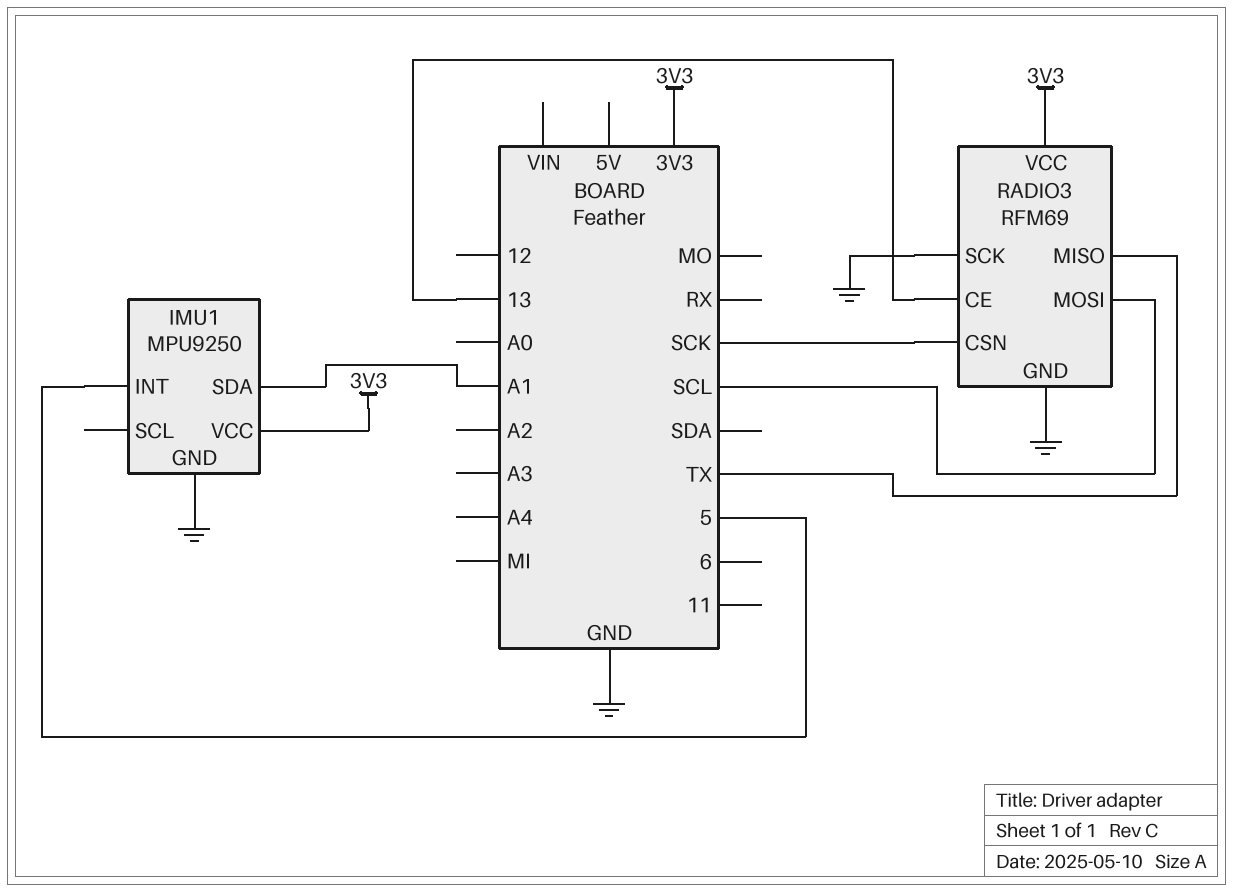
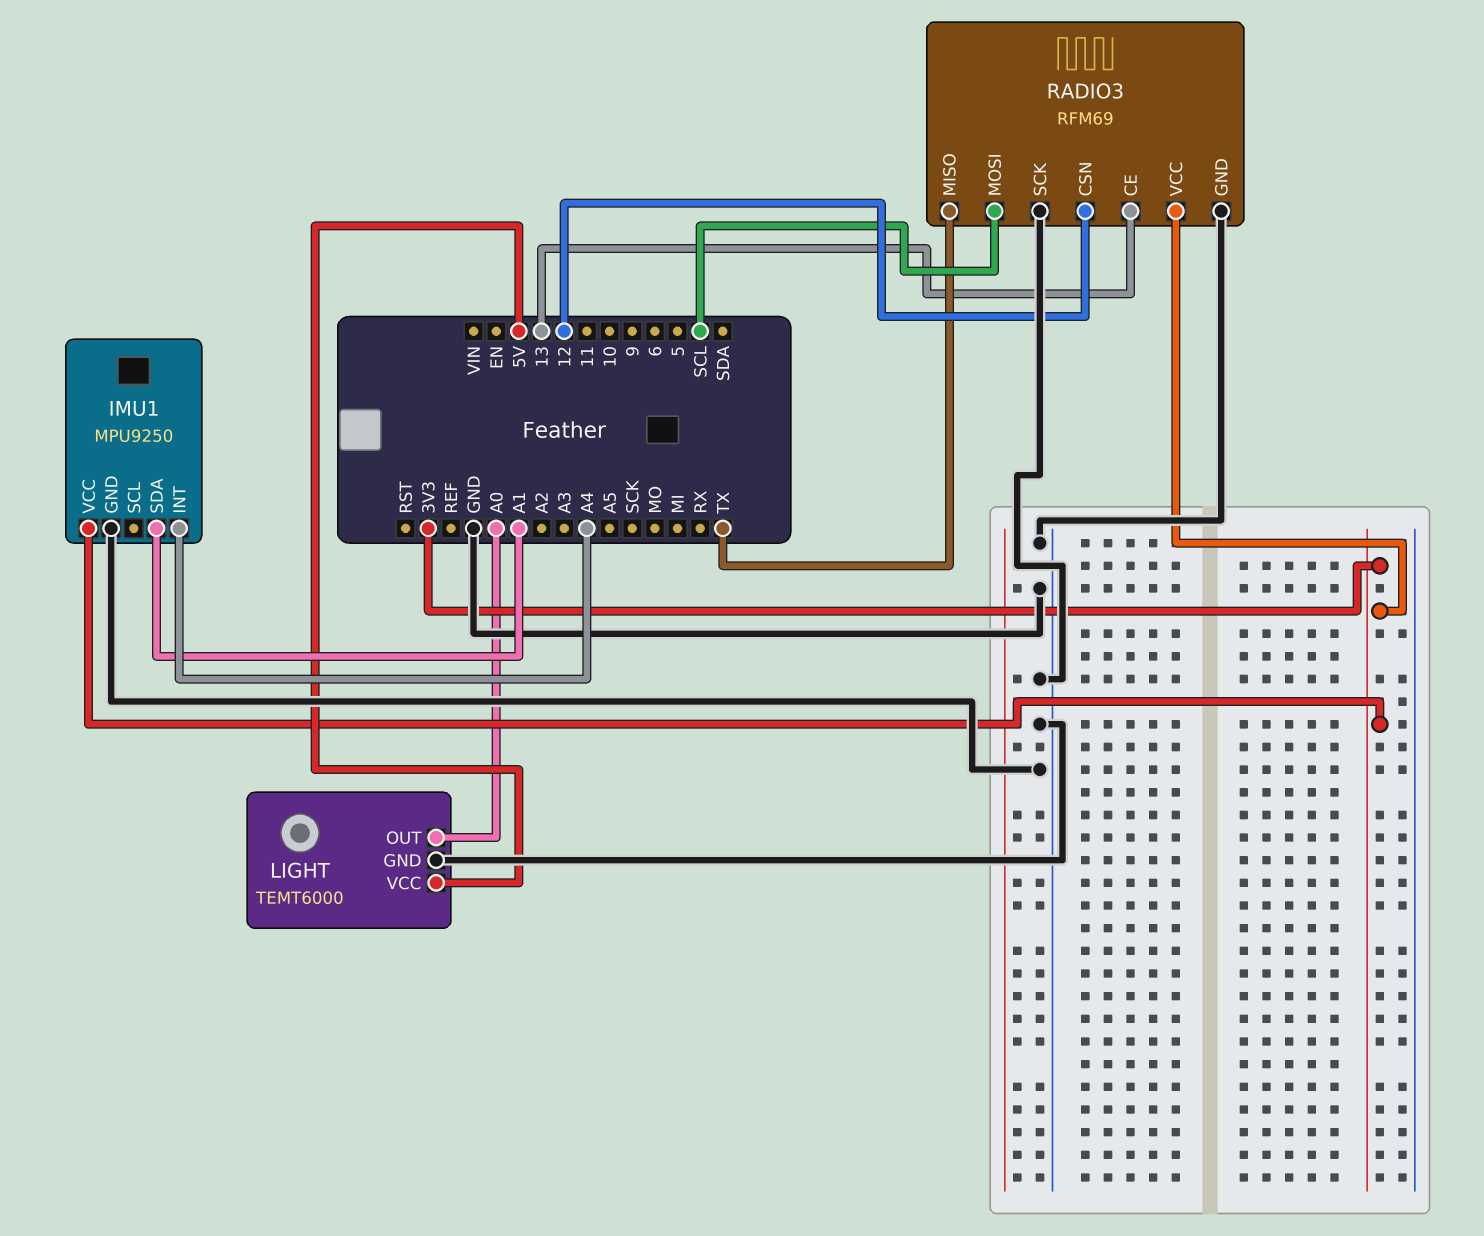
IMU1 pin INT: 5 -> A4
LIGHT: none -> TEMT6000
LIGHT pin GND: none -> GND
LIGHT pin OUT: none -> A0
LIGHT pin VCC: none -> 5V
RADIO3 pin CSN: SCK -> 12

